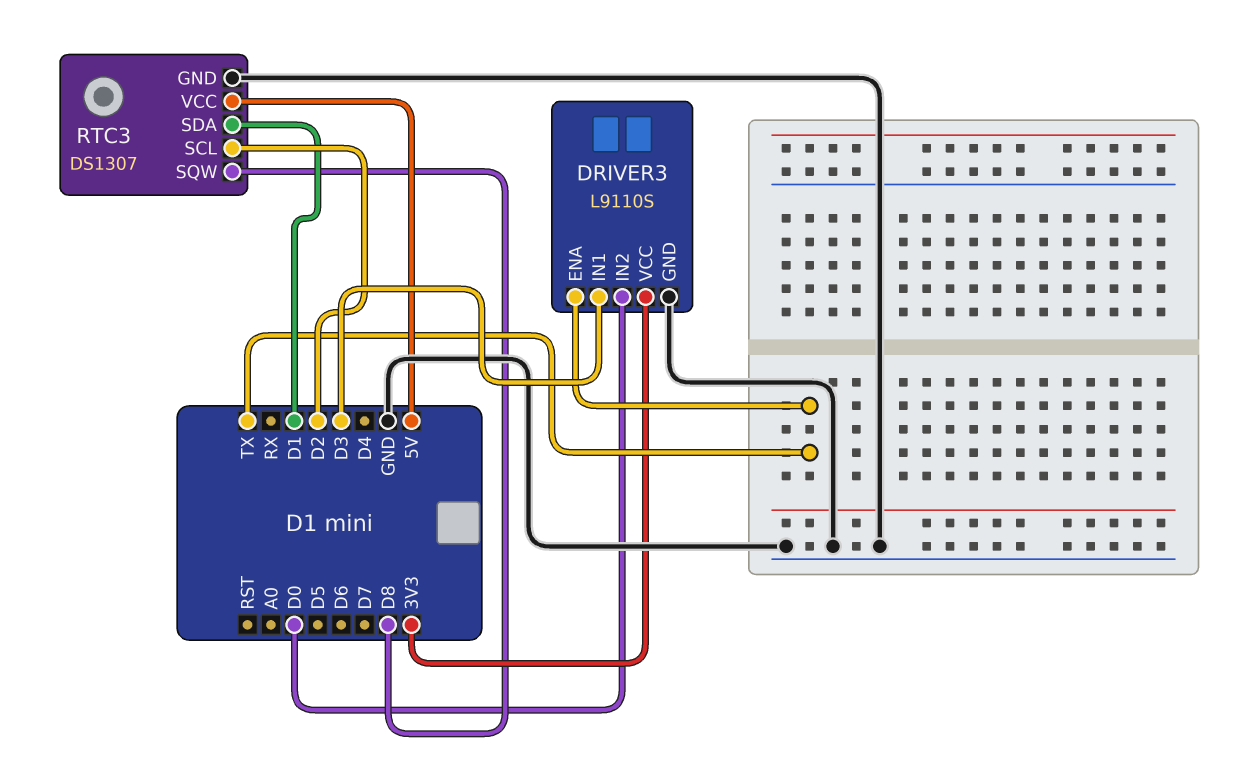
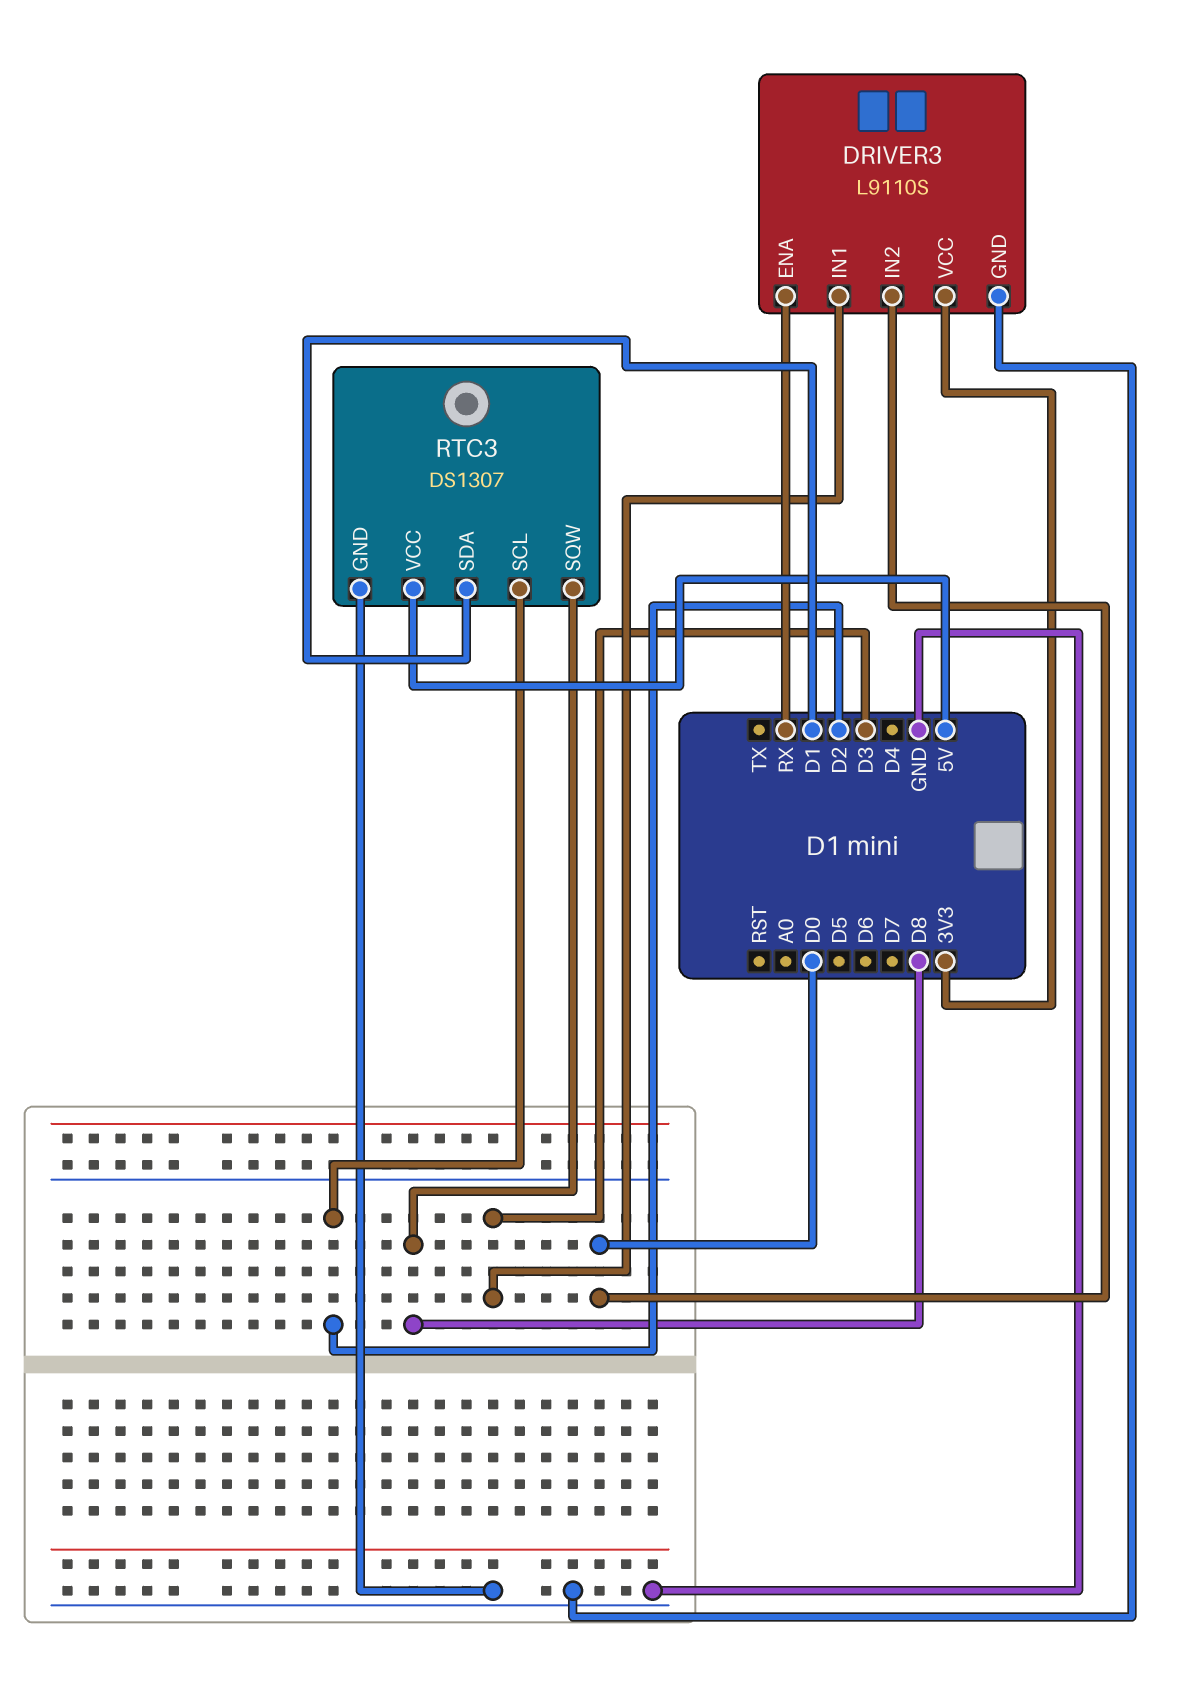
DRIVER3 pin ENA: TX -> RX

